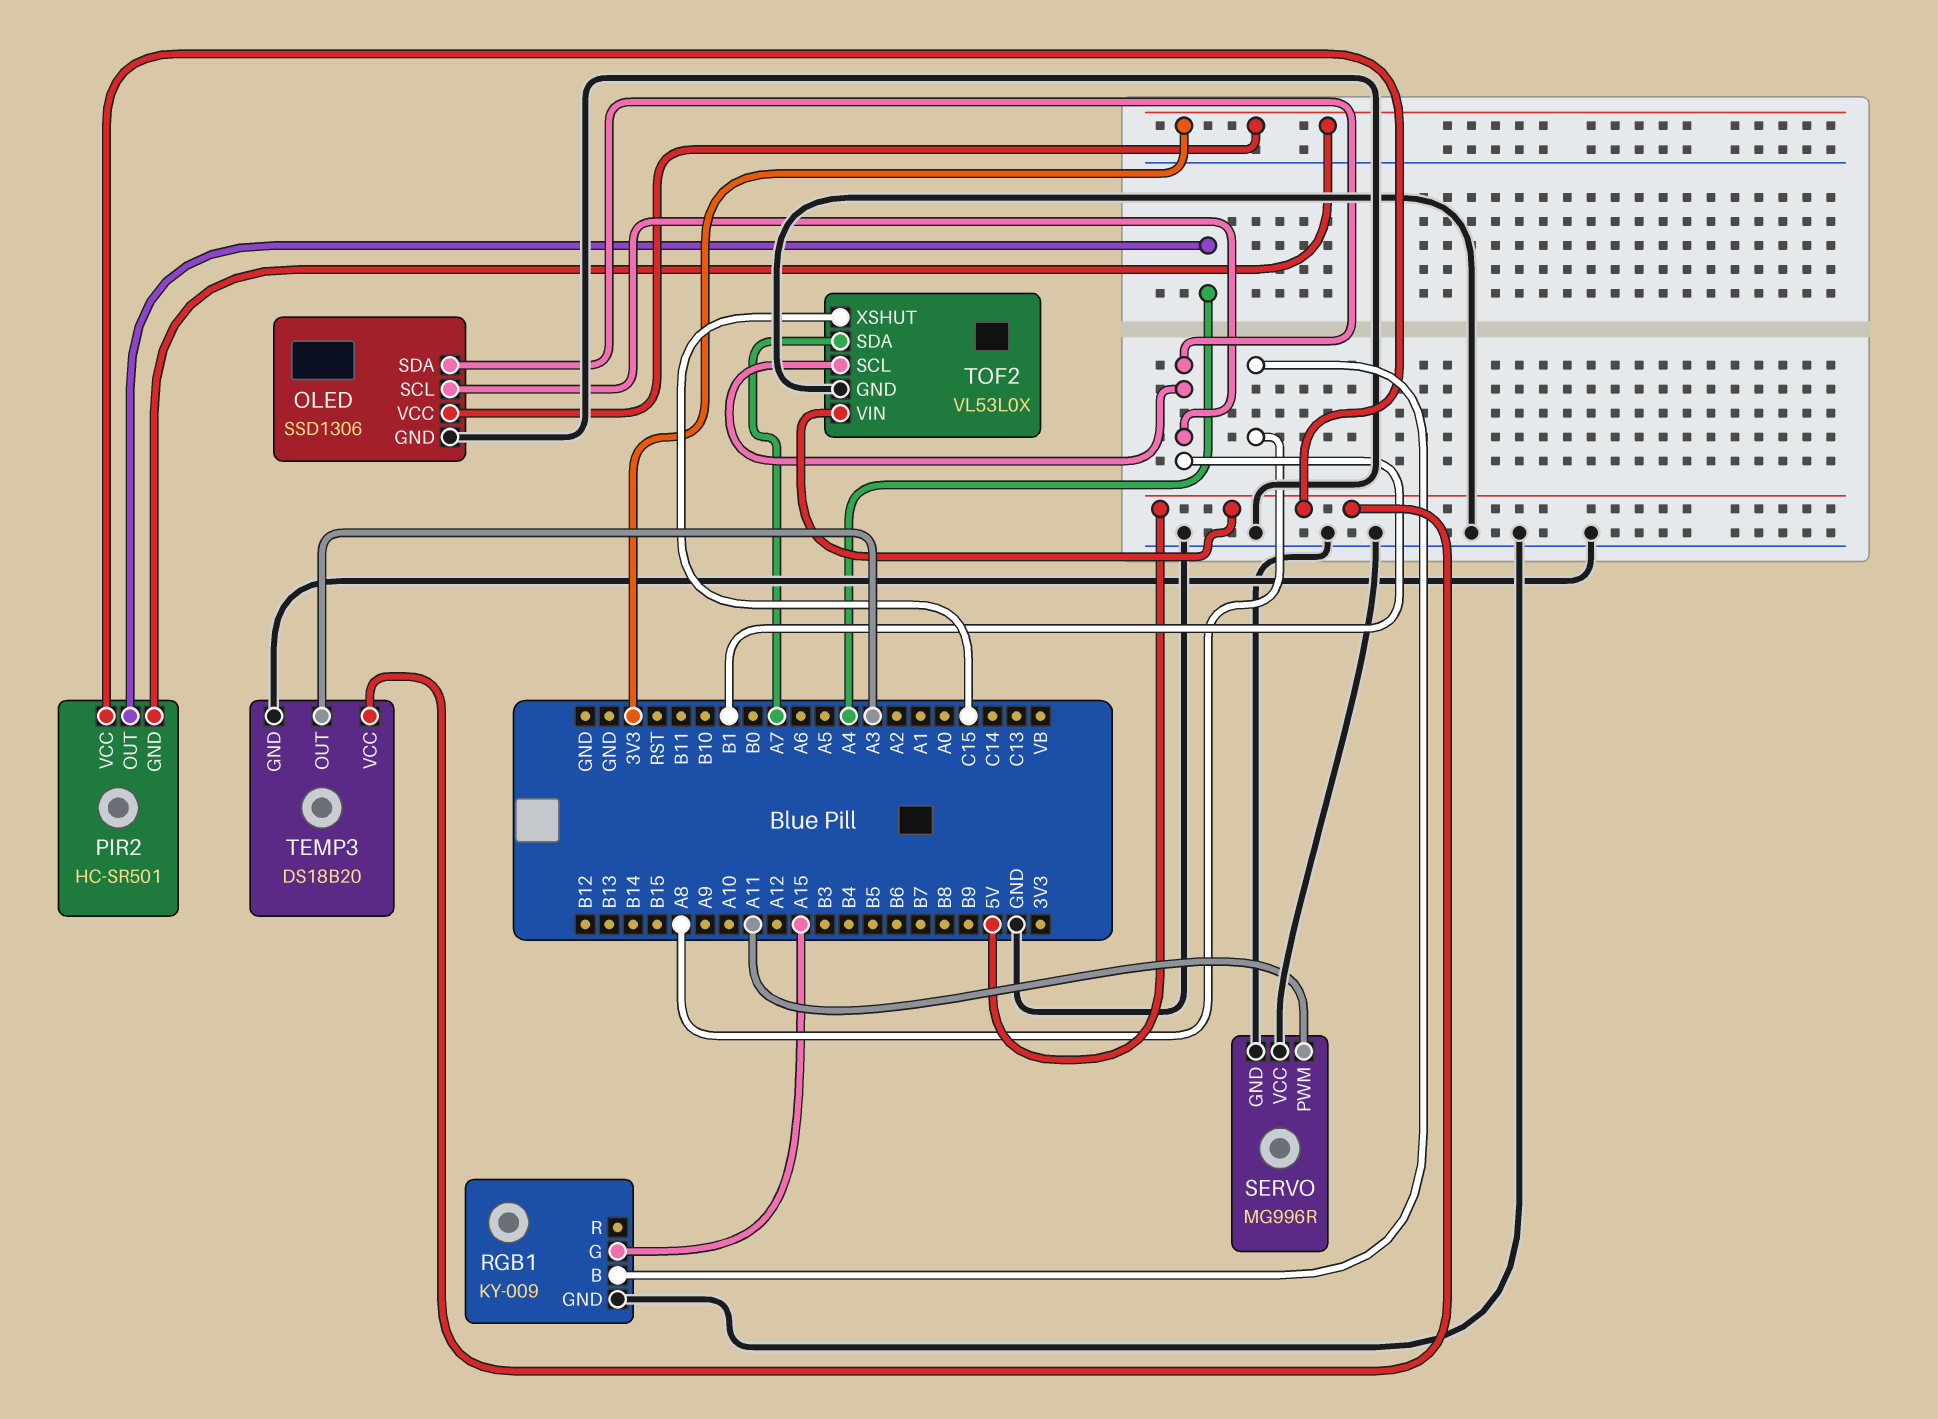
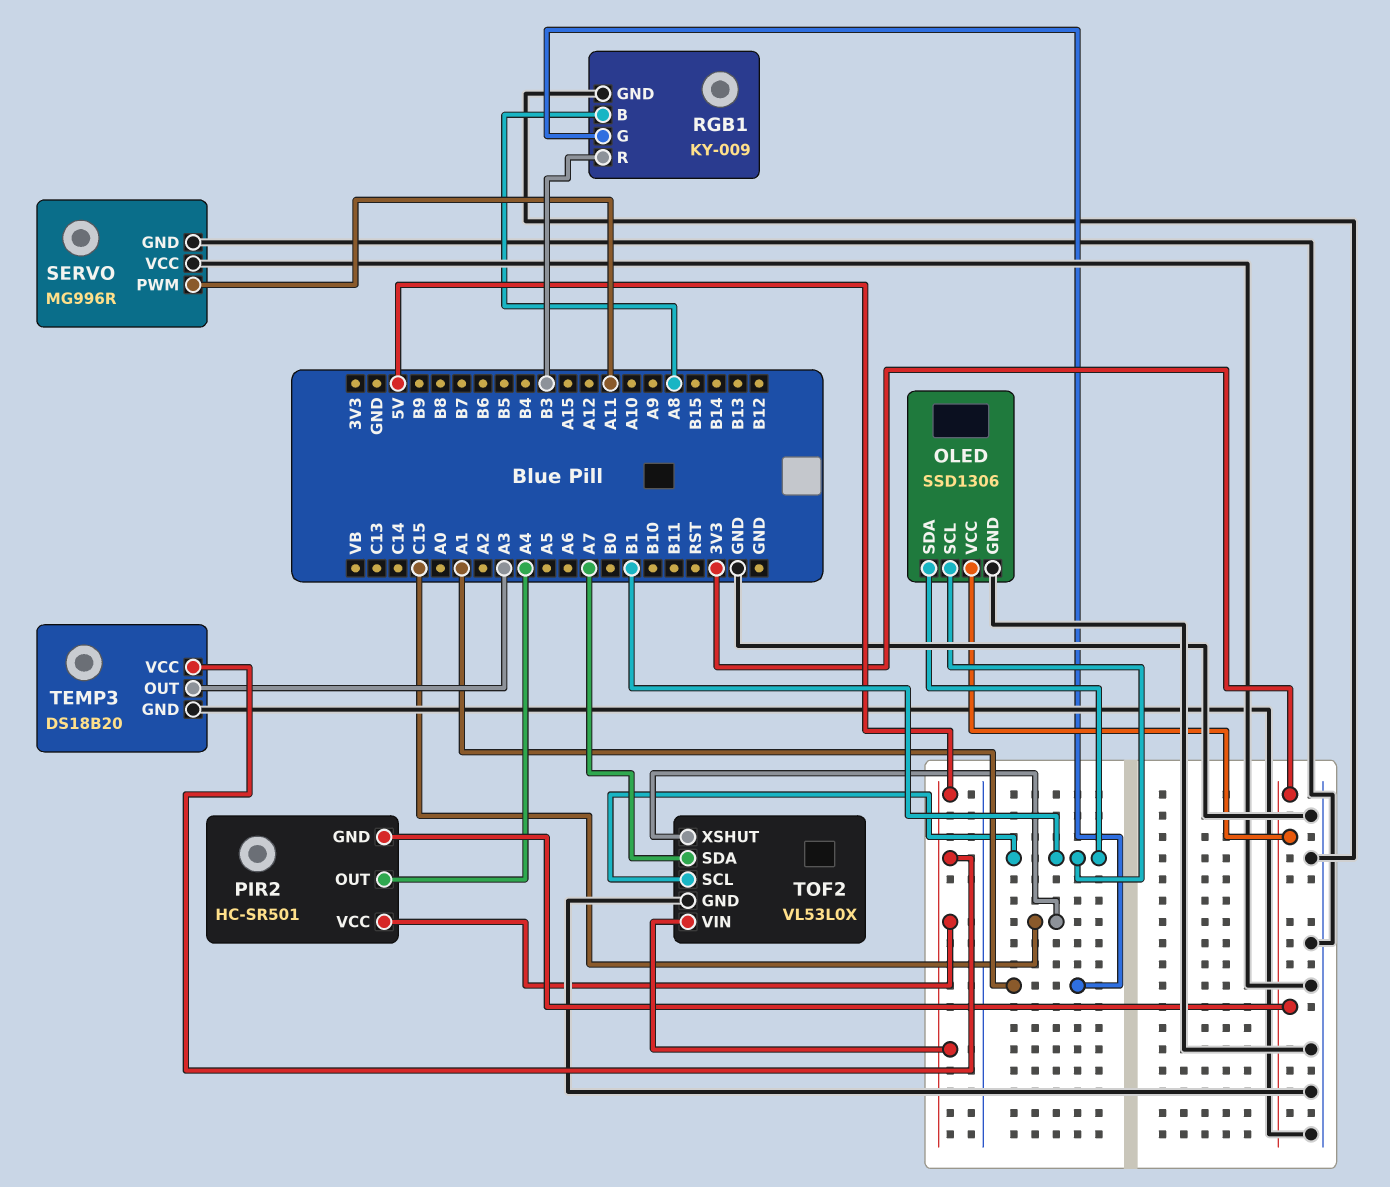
RGB1 pin G: A15 -> A1
RGB1 pin R: none -> B3

